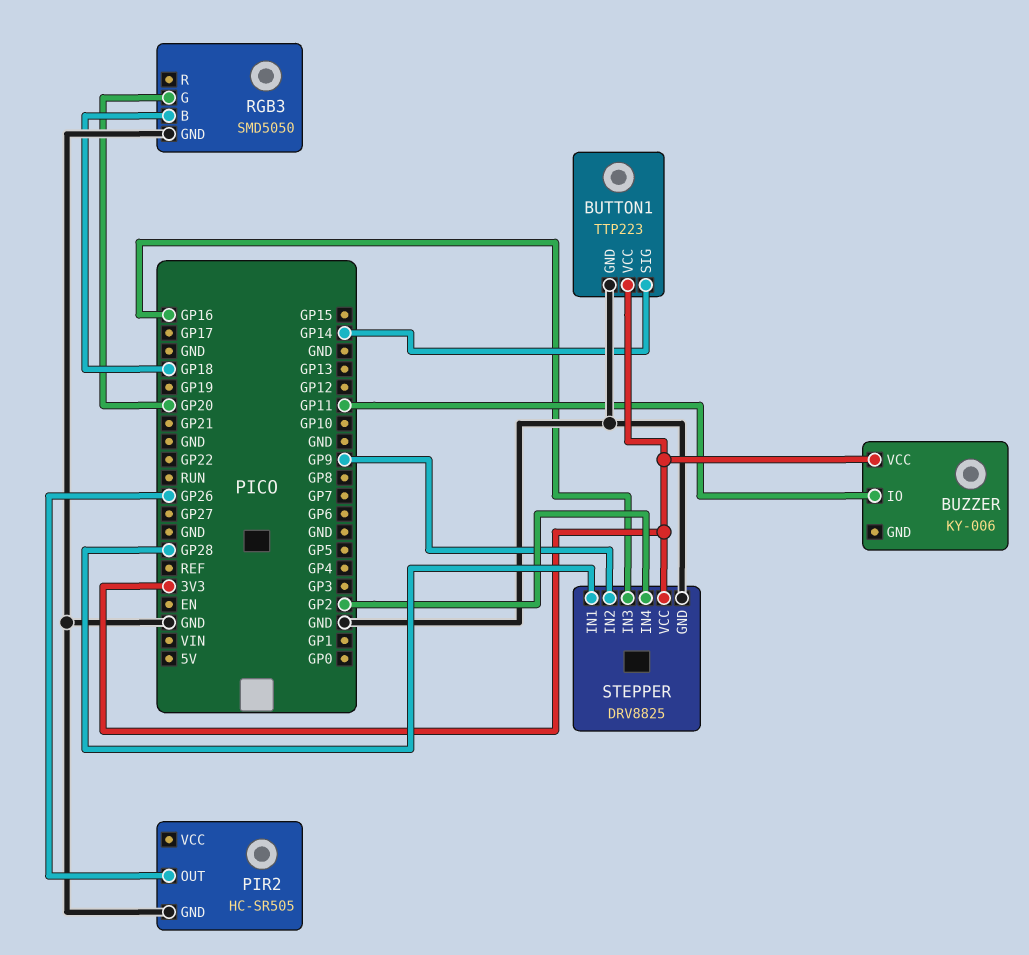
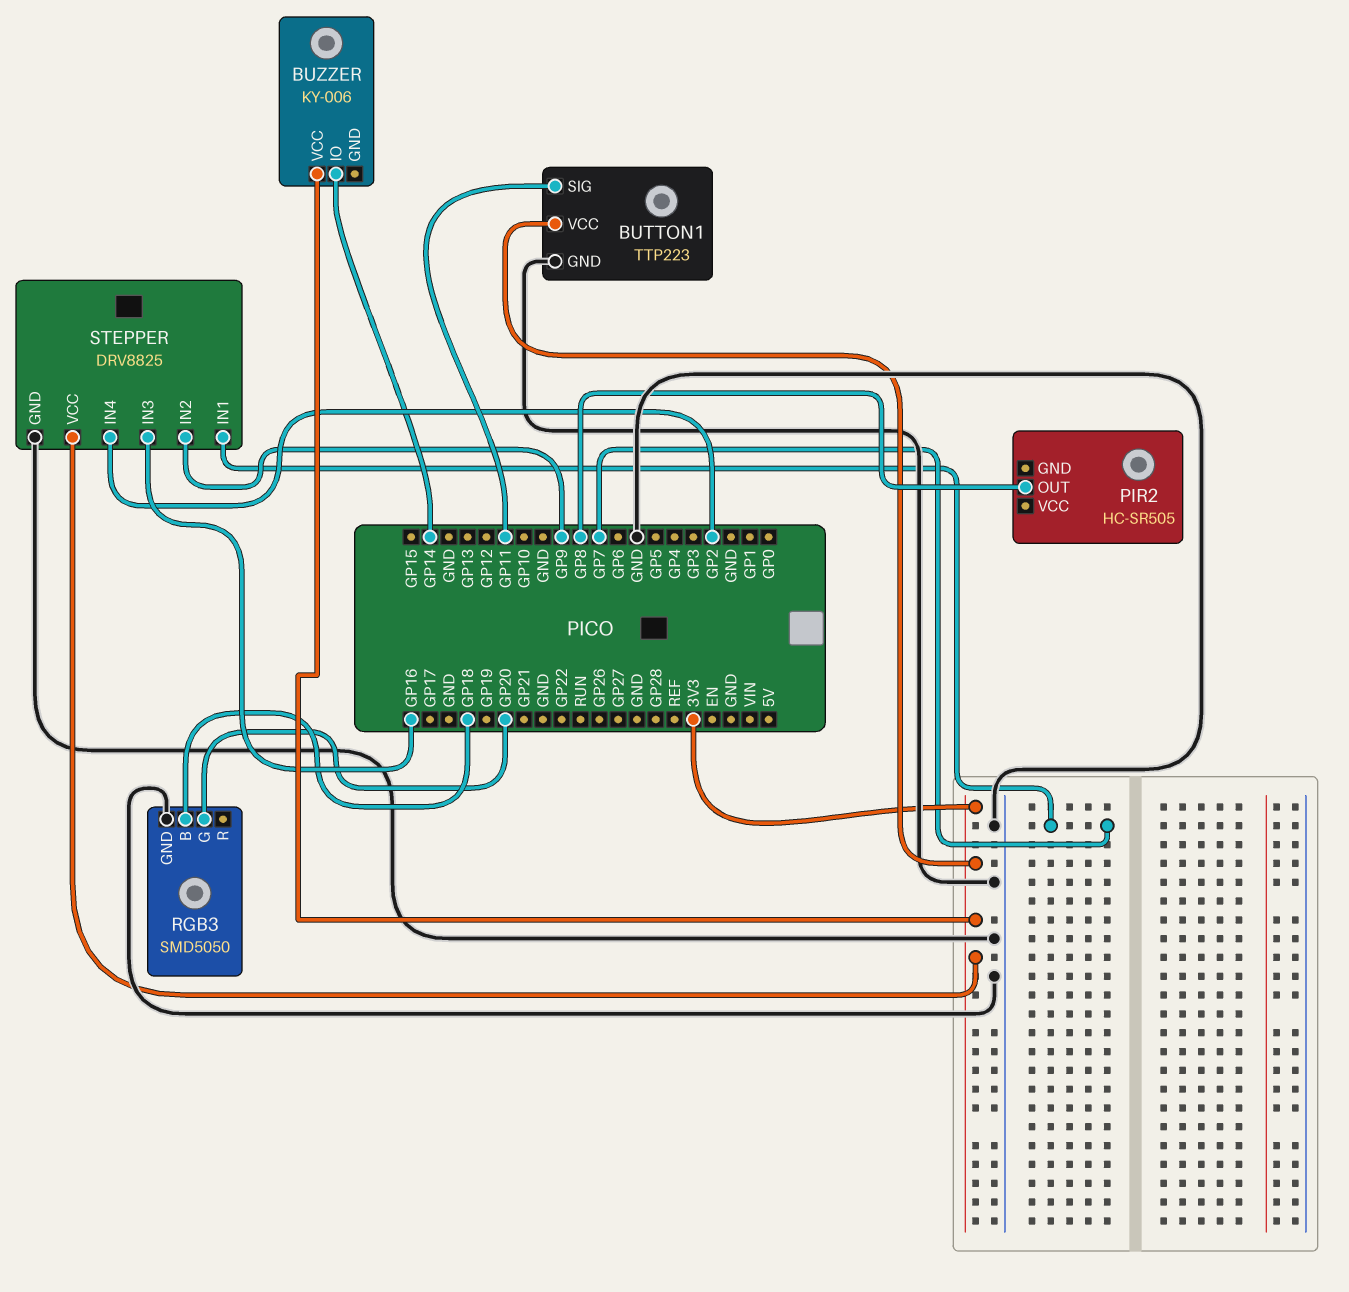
BUTTON1 pin SIG: GP14 -> GP11
BUZZER pin IO: GP11 -> GP14
PIR2 pin GND: GND -> none
PIR2 pin OUT: GP26 -> GP8
STEPPER pin IN1: GP28 -> GP7

